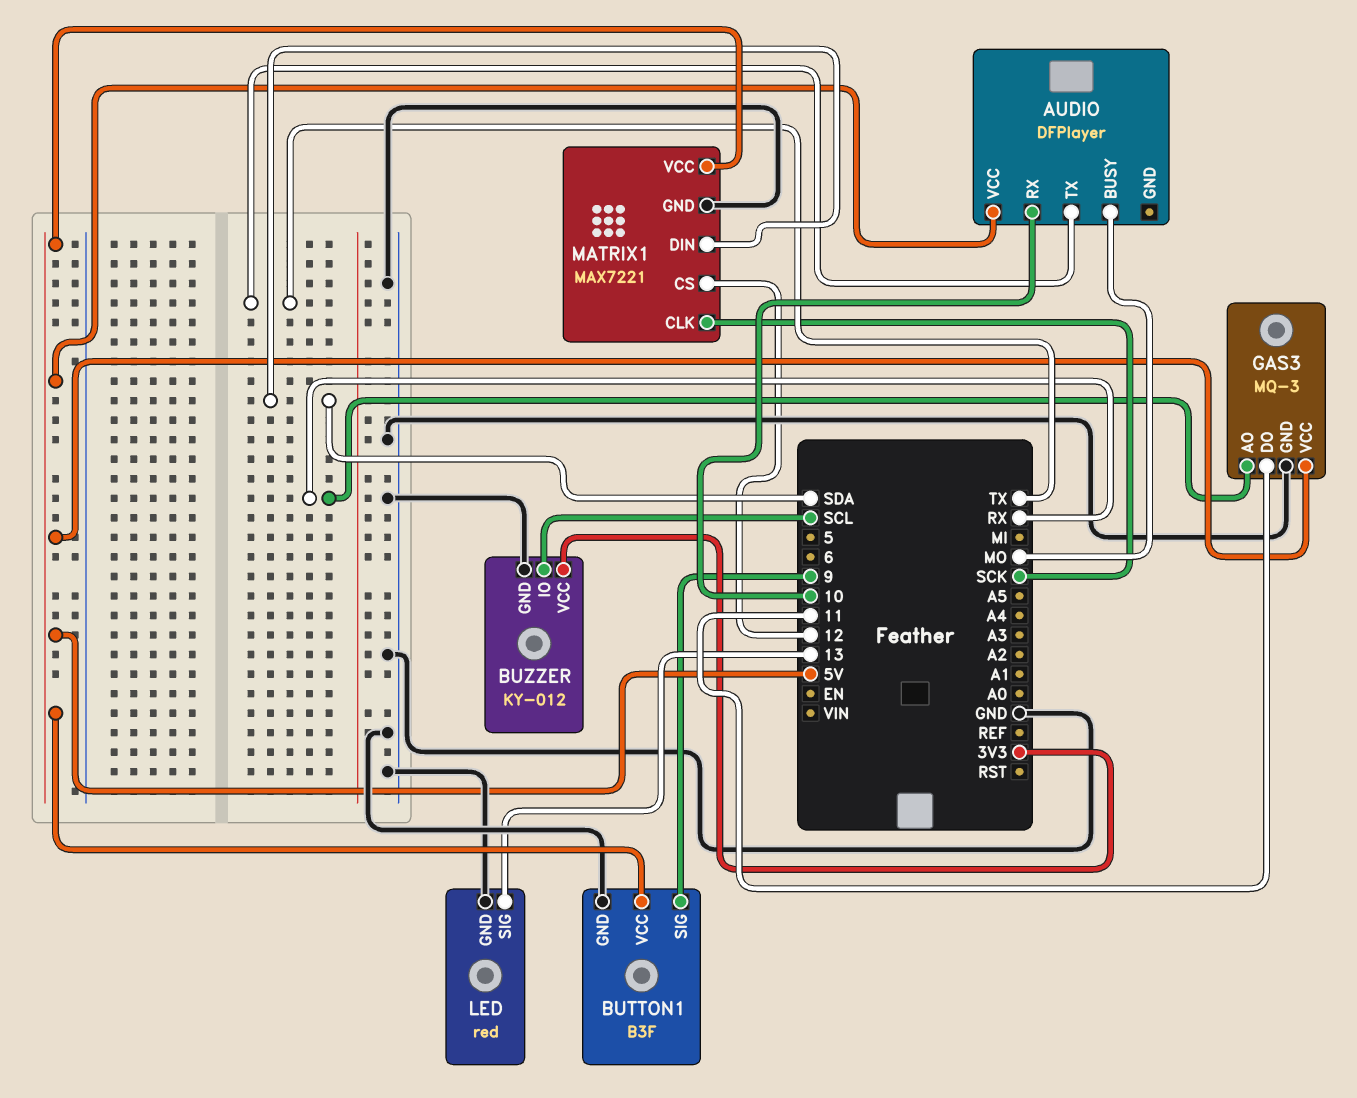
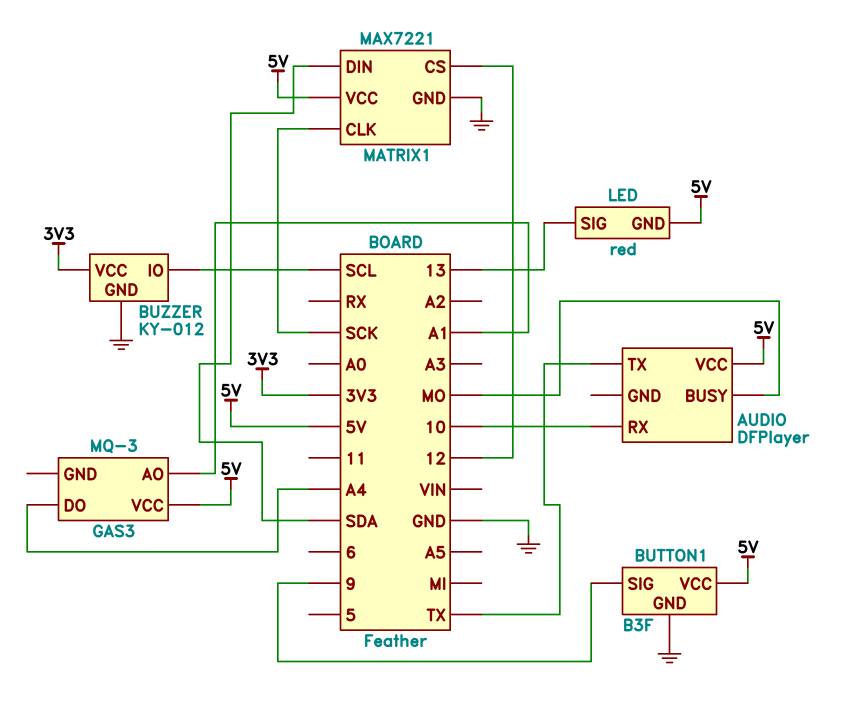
GAS3 pin AO: RX -> A1
GAS3 pin DO: 11 -> A4
GAS3 pin GND: GND -> none
LED pin GND: GND -> 5V

